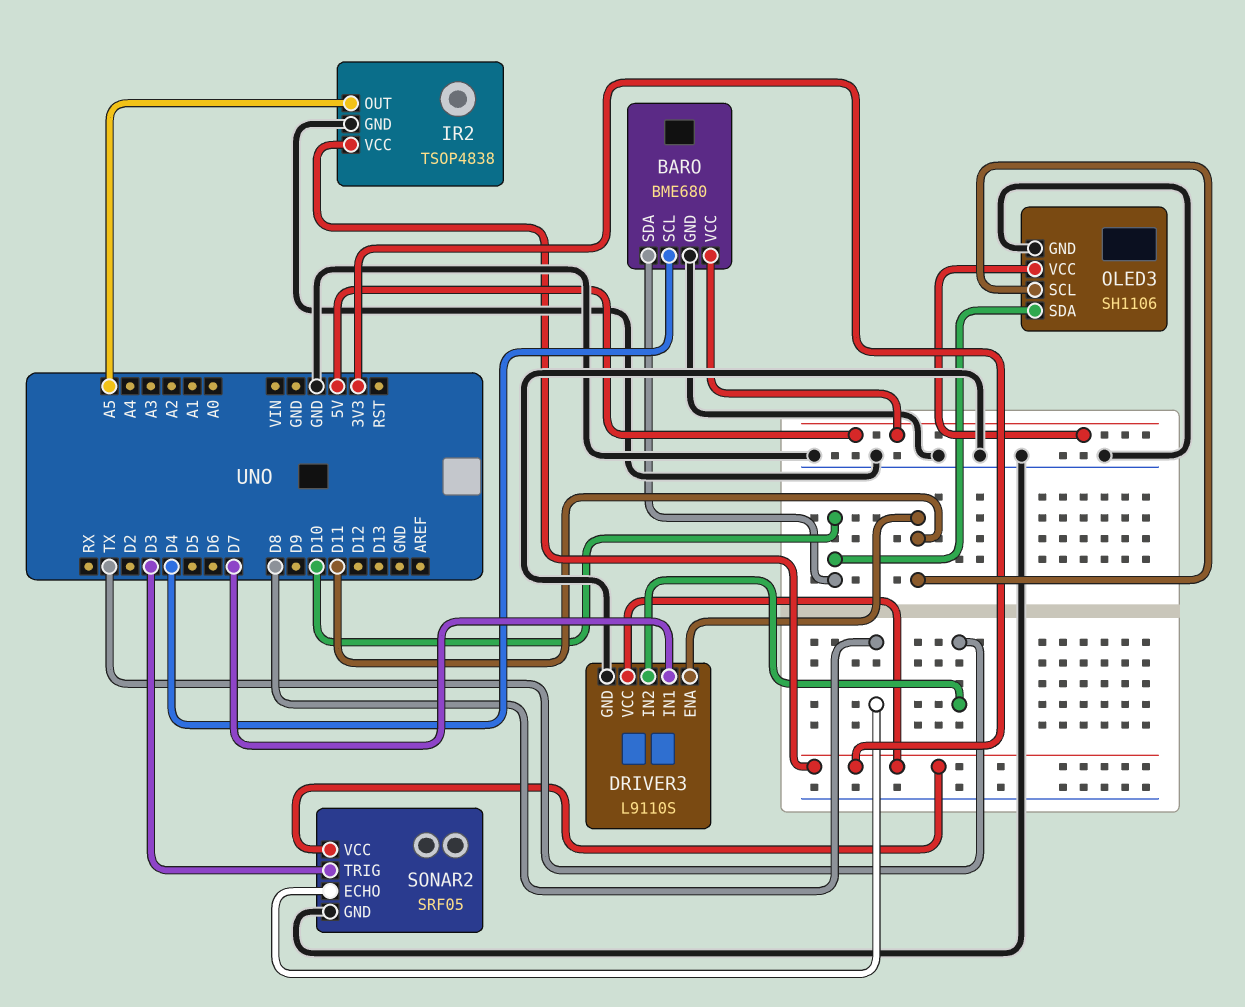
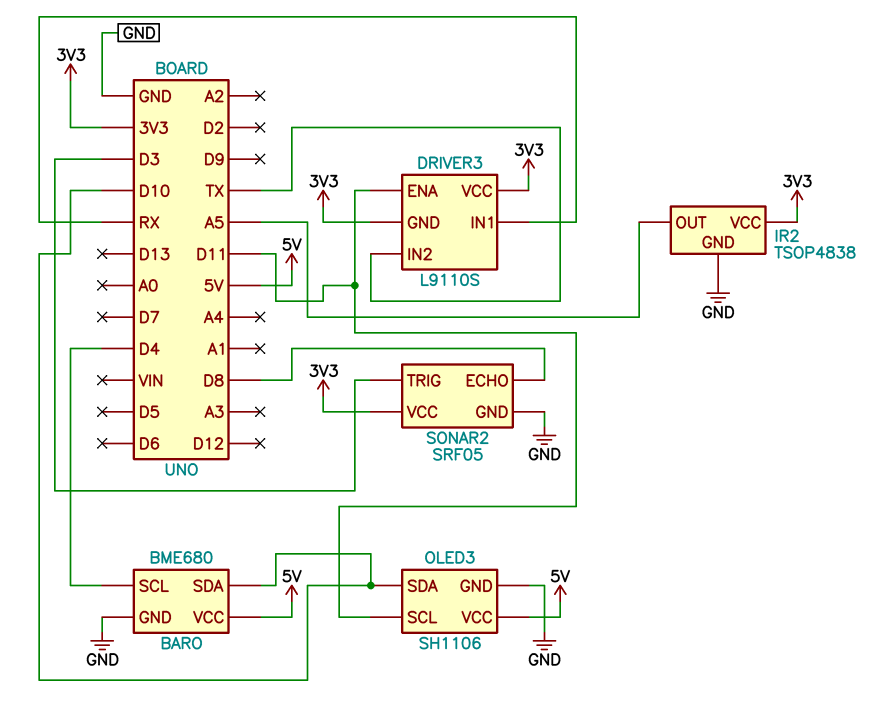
DRIVER3 pin GND: GND -> 3V3
DRIVER3 pin IN1: D7 -> RX

